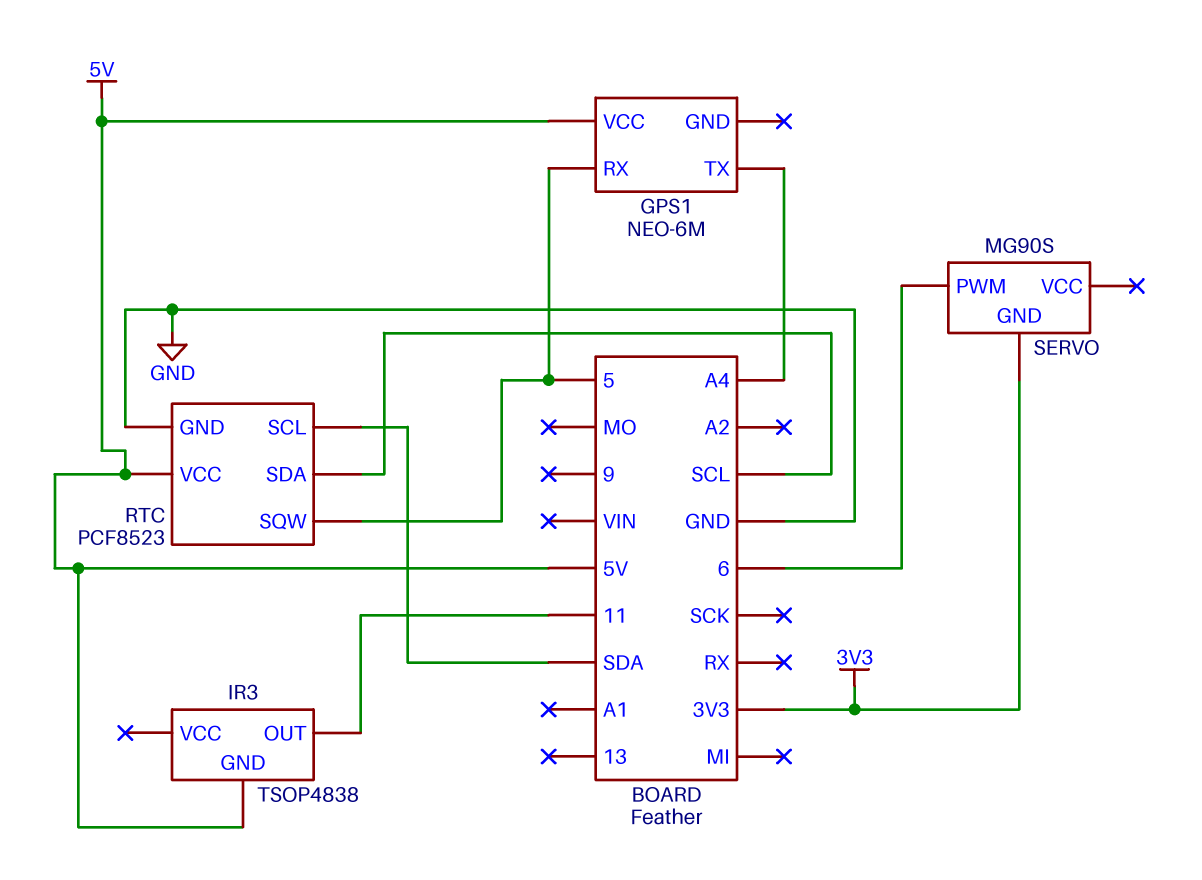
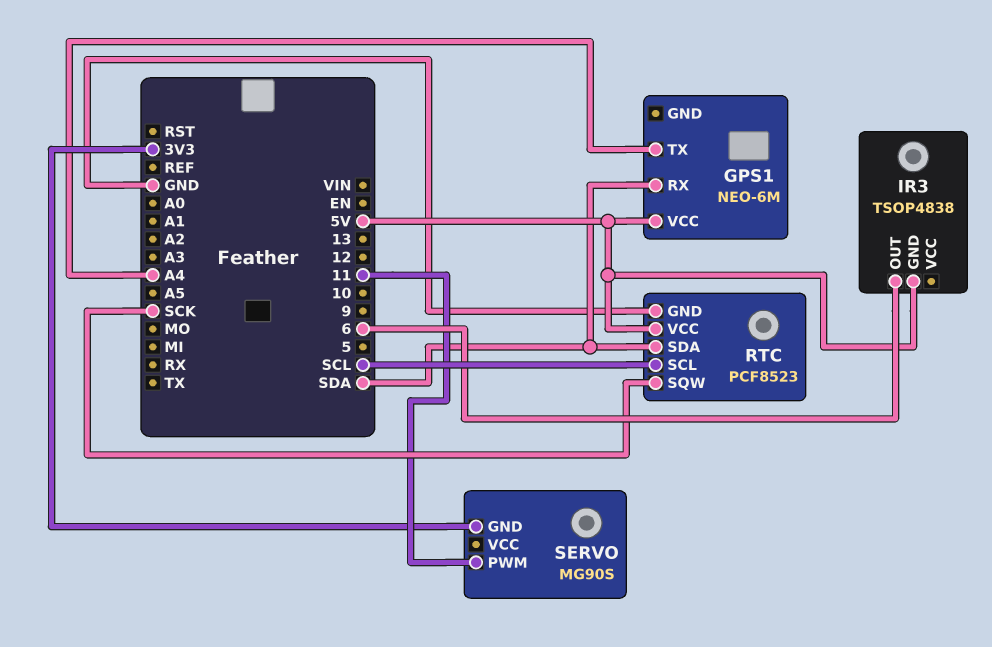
GPS1 pin RX: 5 -> SDA
IR3 pin OUT: 11 -> 6
RTC pin SCL: SDA -> SCL
RTC pin SDA: SCL -> SDA
RTC pin SQW: 5 -> SCK
SERVO pin PWM: 6 -> 11

